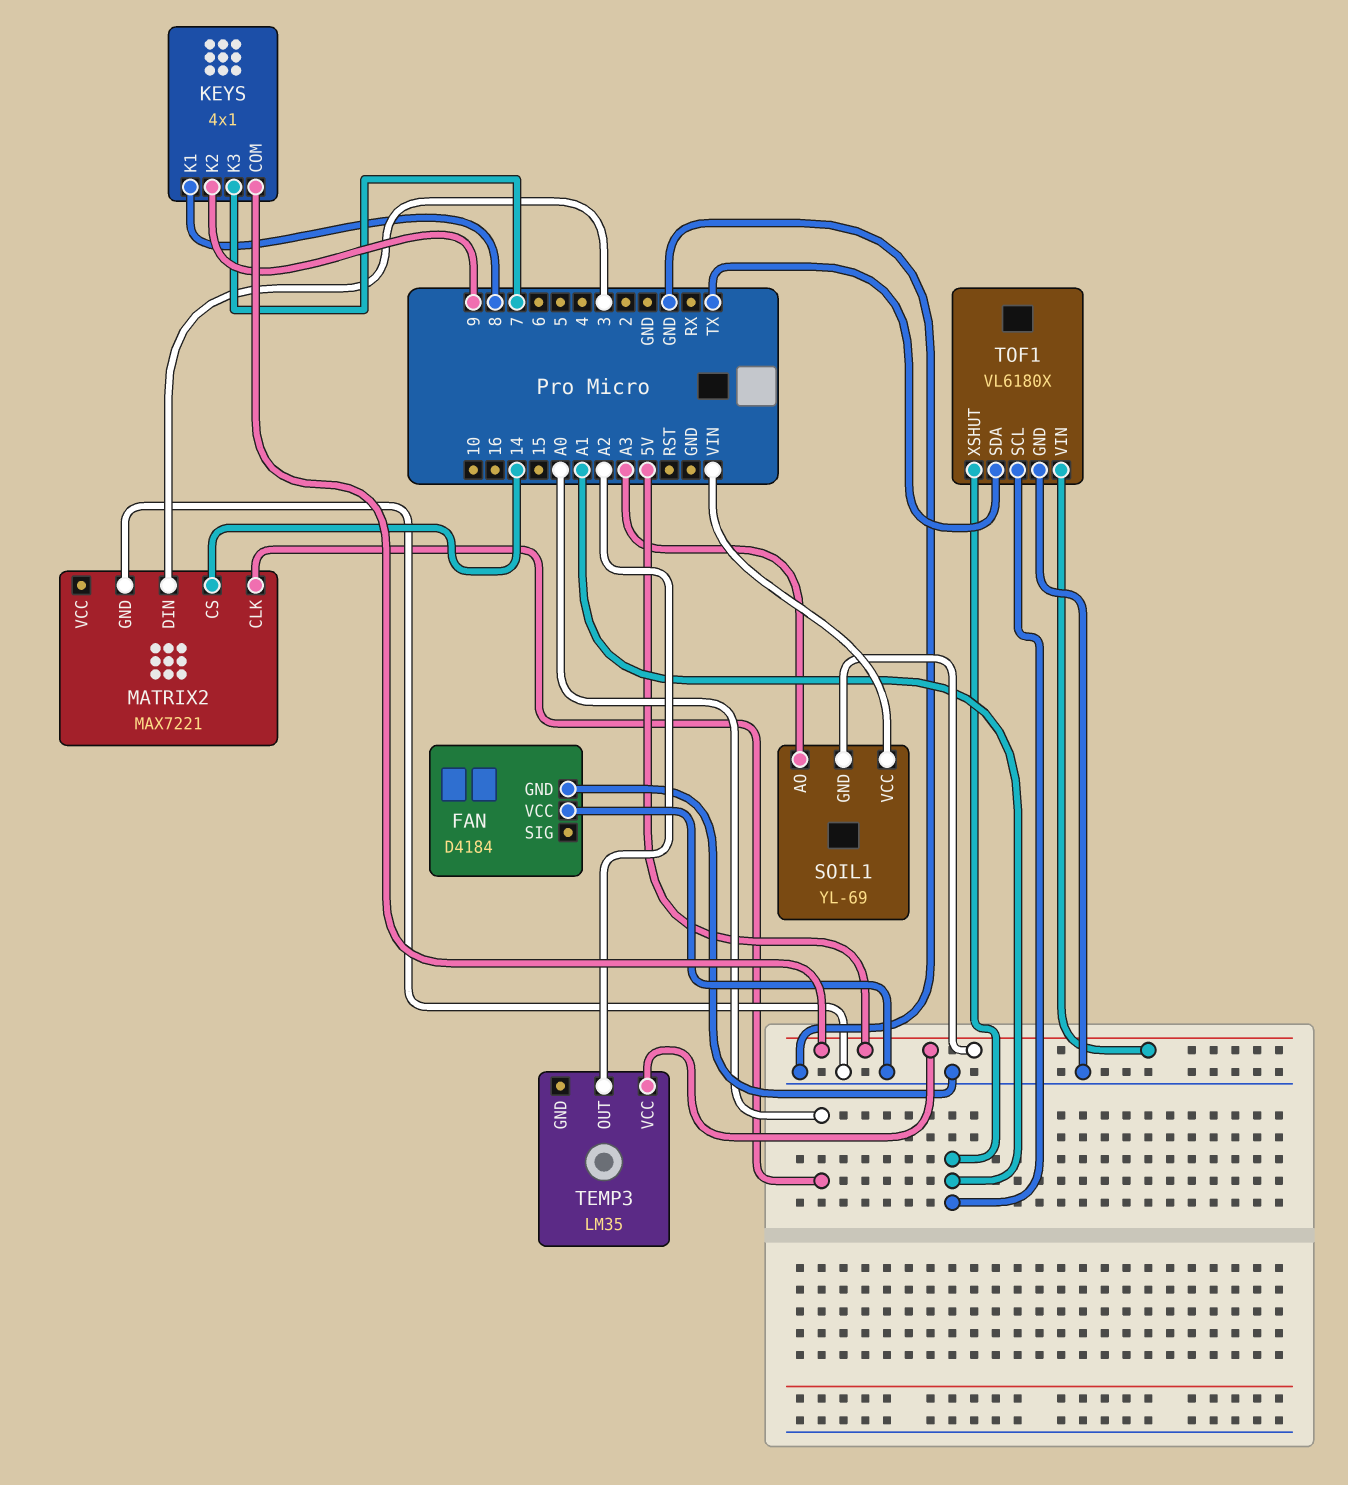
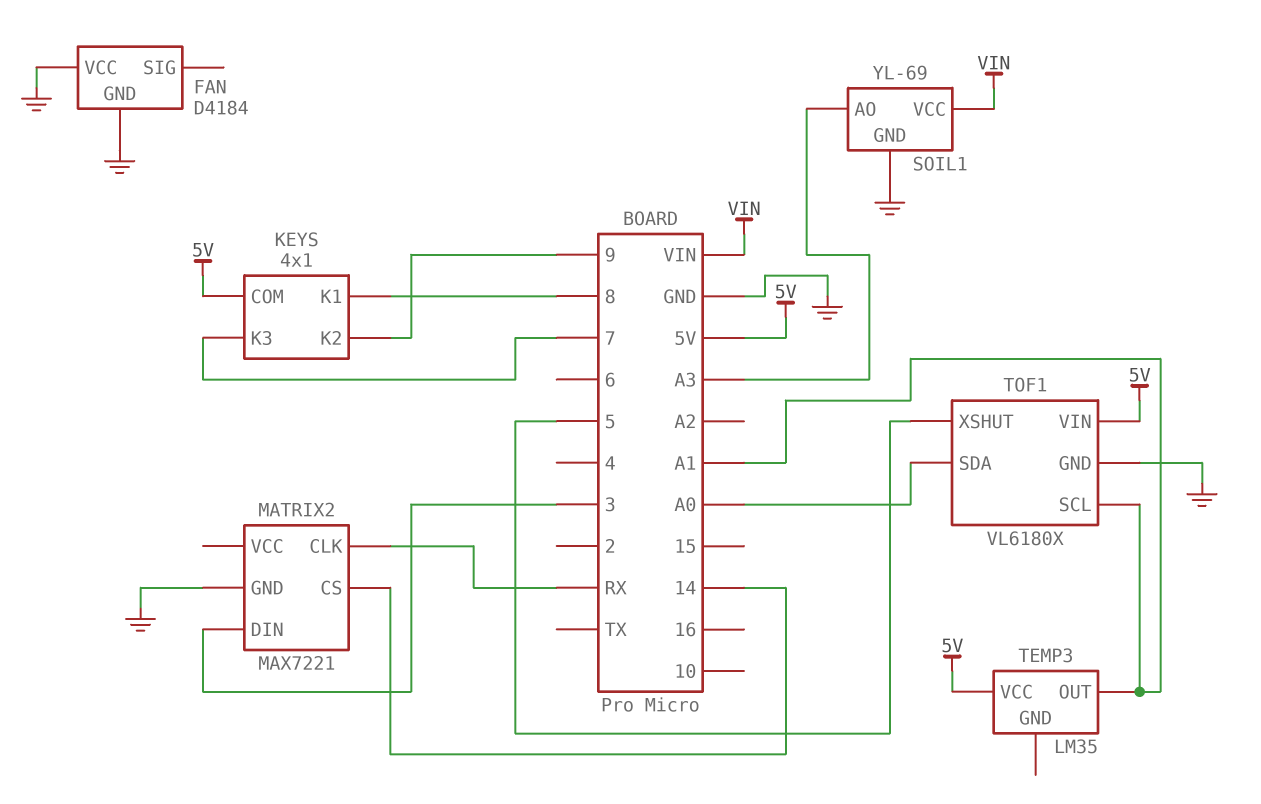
MATRIX2 pin CLK: A0 -> RX
SOIL1 pin GND: 5V -> GND
TEMP3 pin OUT: A2 -> A1
TOF1 pin SDA: TX -> A0
TOF1 pin XSHUT: A1 -> 5

